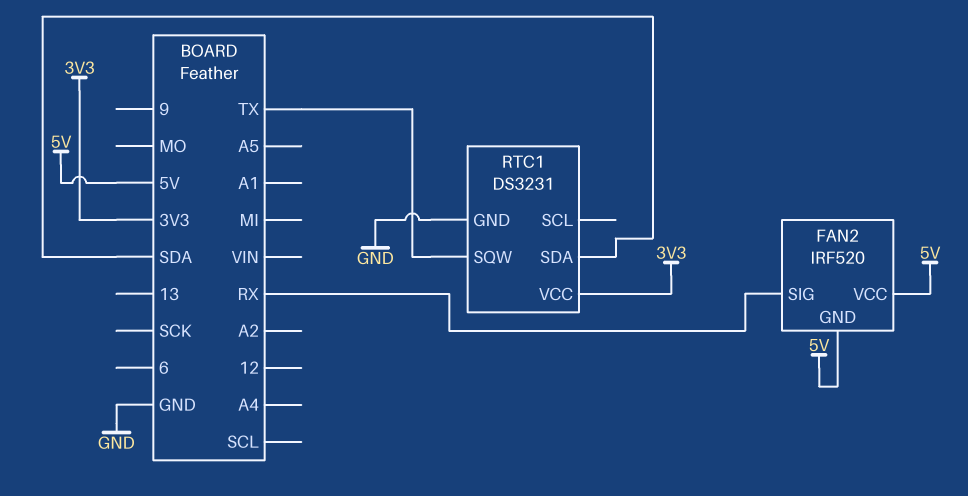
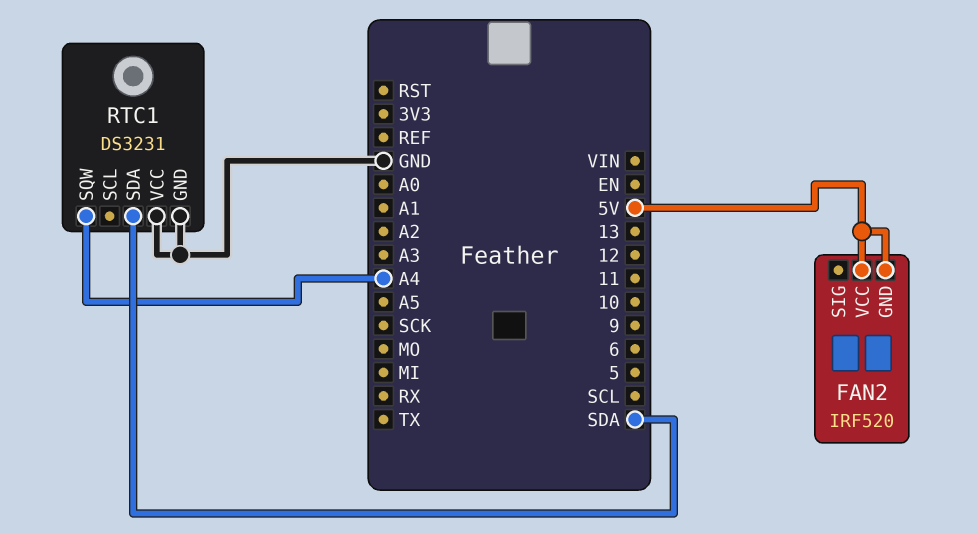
FAN2 pin SIG: RX -> none
RTC1 pin SQW: TX -> A4
RTC1 pin VCC: 3V3 -> GND

